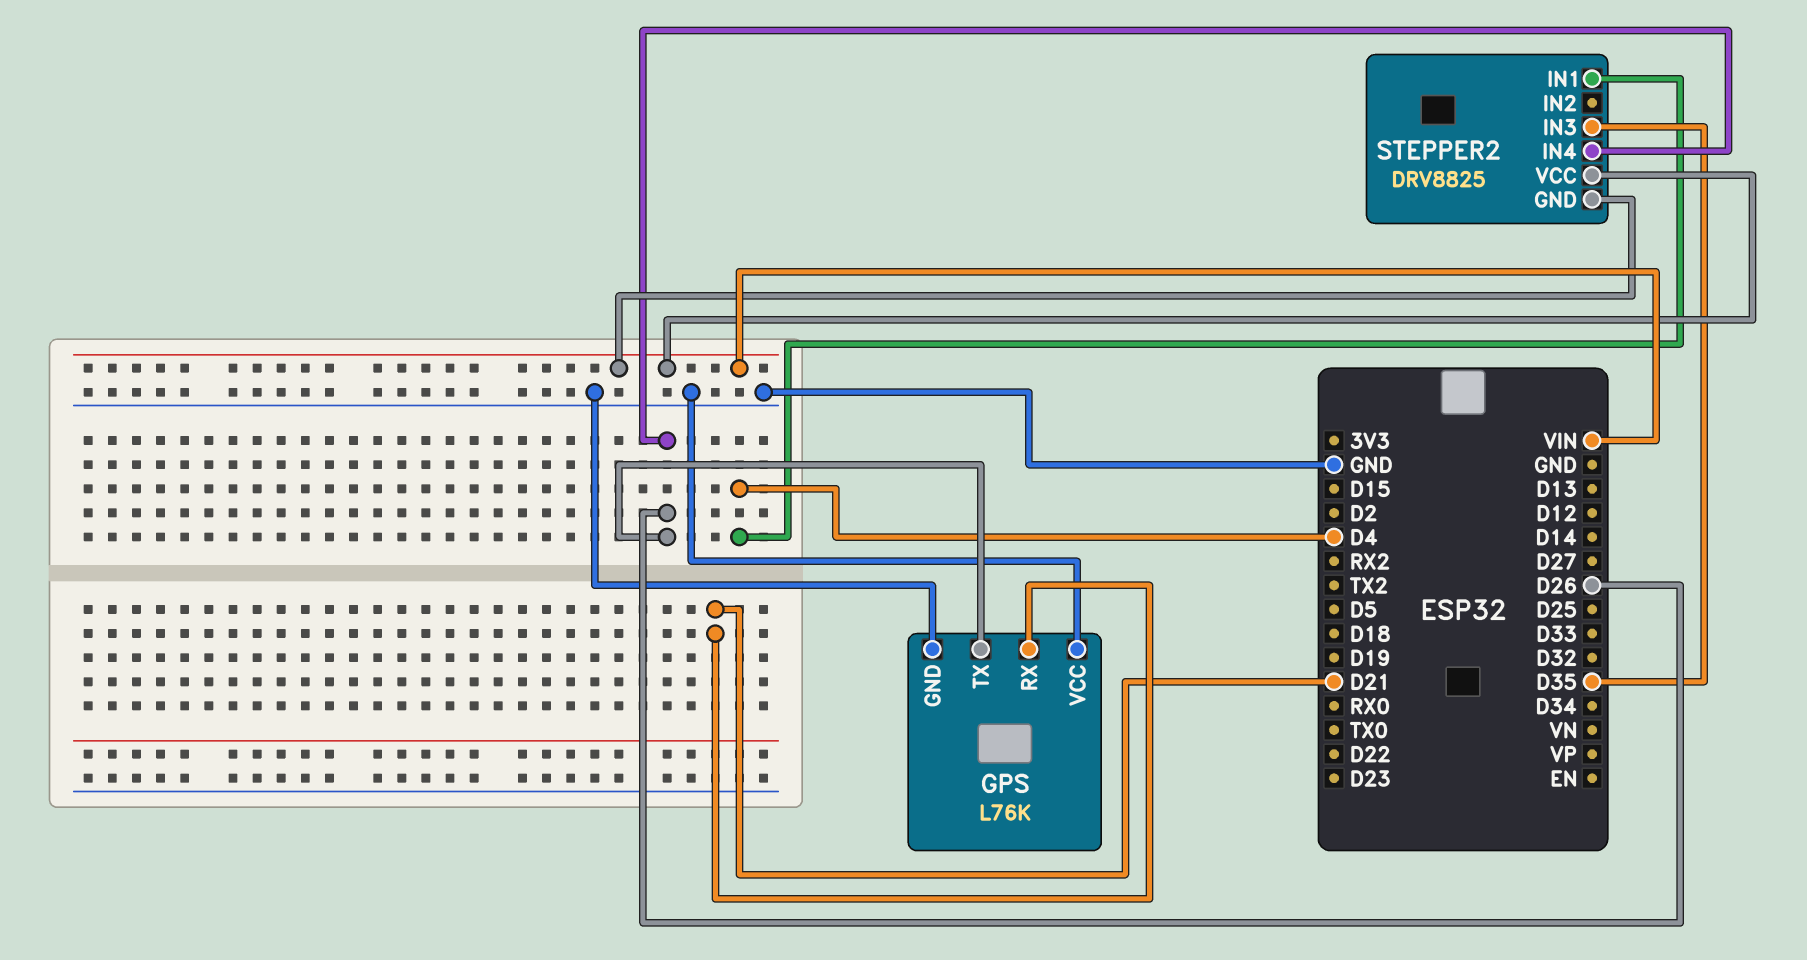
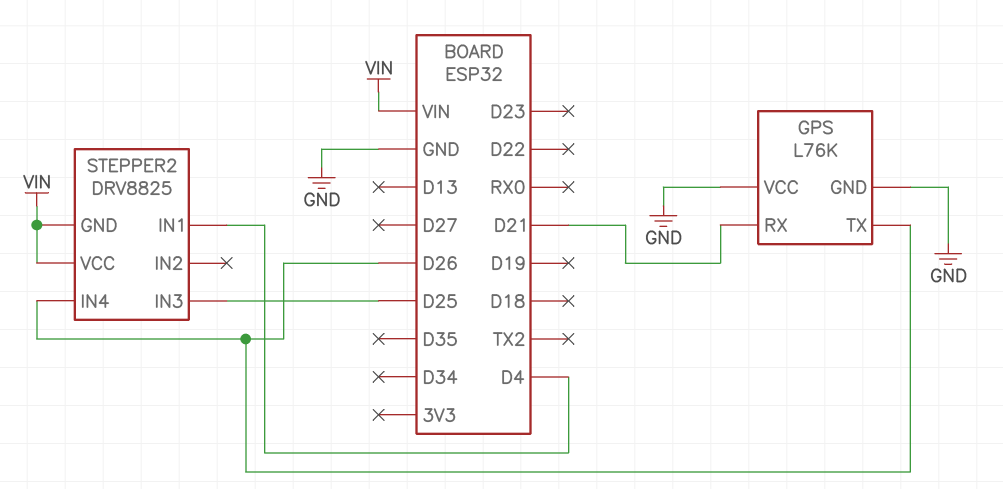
STEPPER2 pin IN3: D35 -> D25

